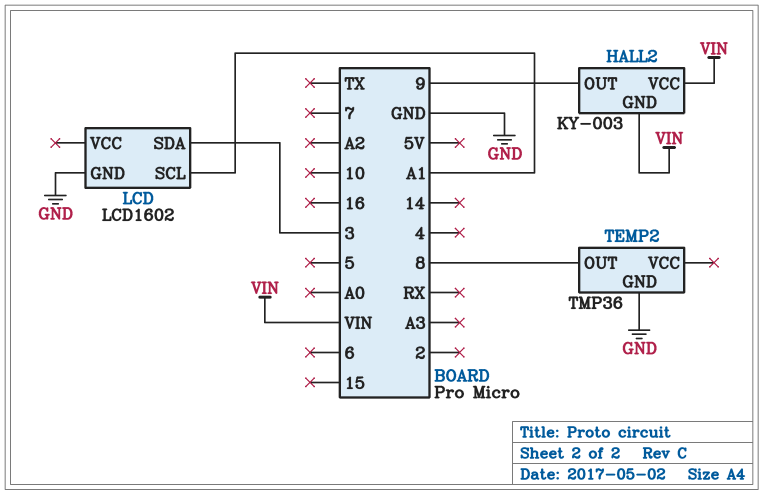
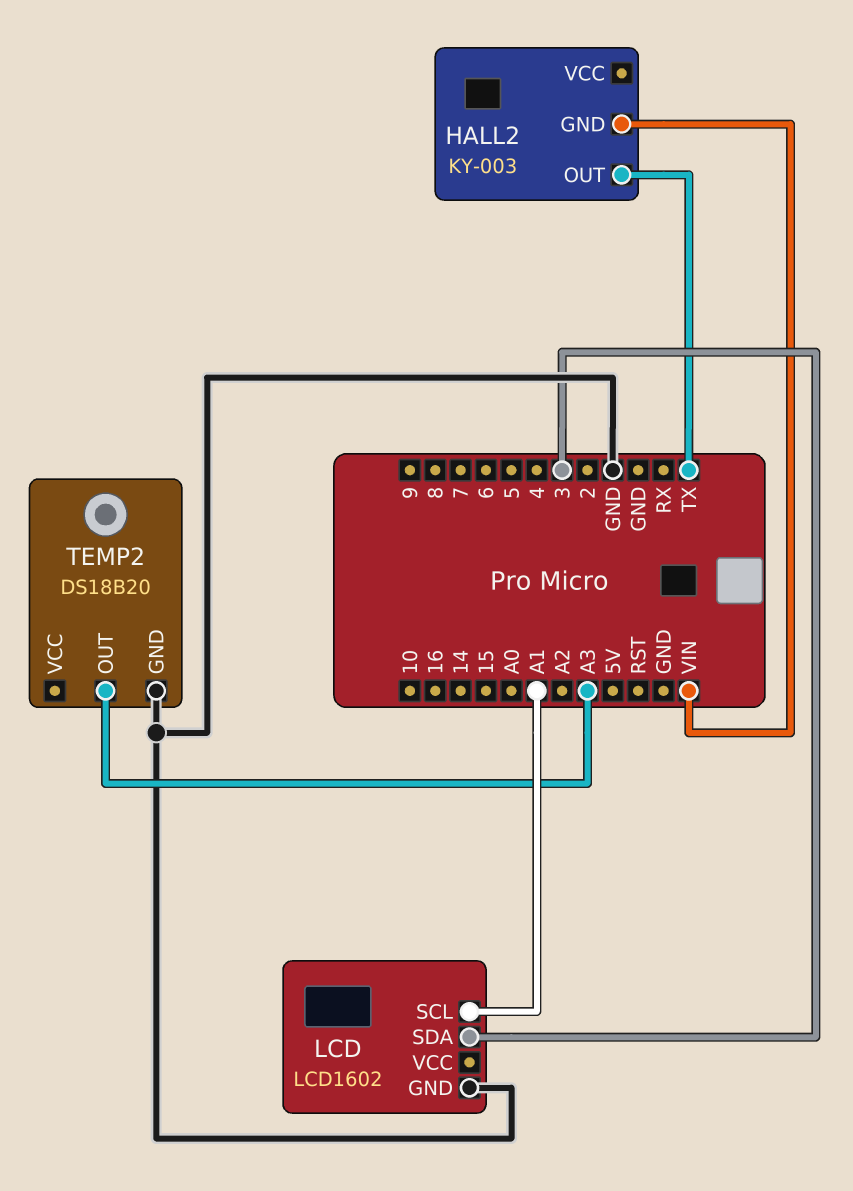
HALL2 pin OUT: 9 -> TX
HALL2 pin VCC: VIN -> none
TEMP2: TMP36 -> DS18B20
TEMP2 pin OUT: 8 -> A3

